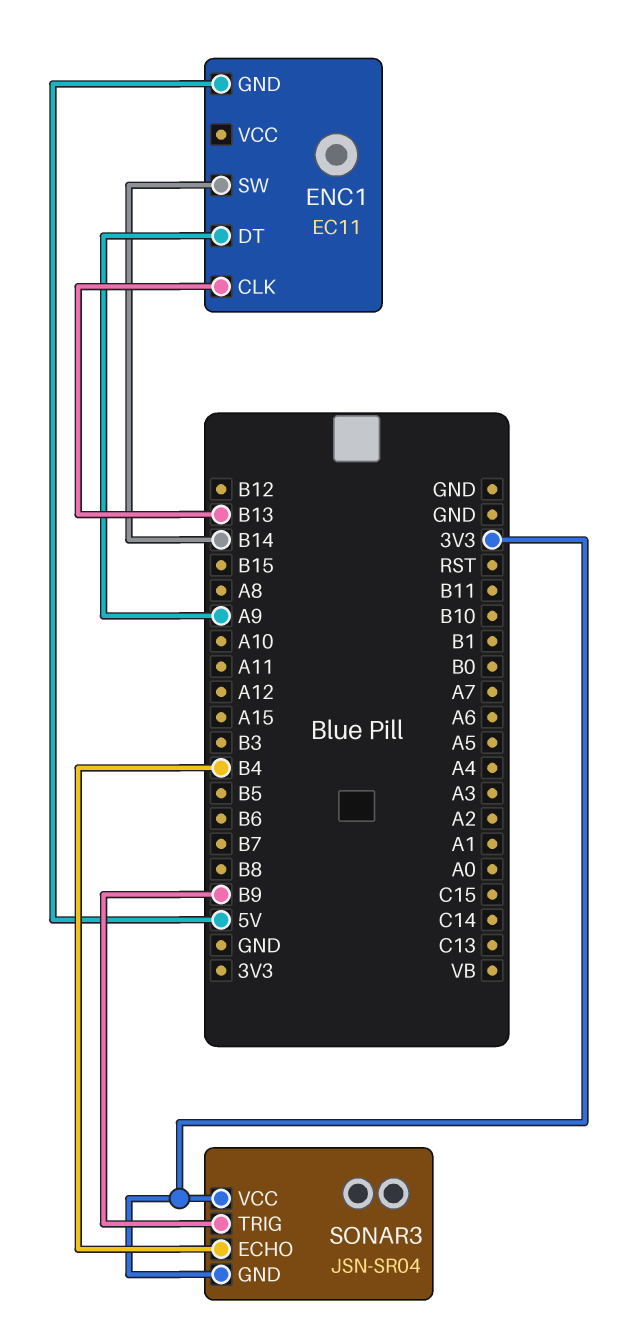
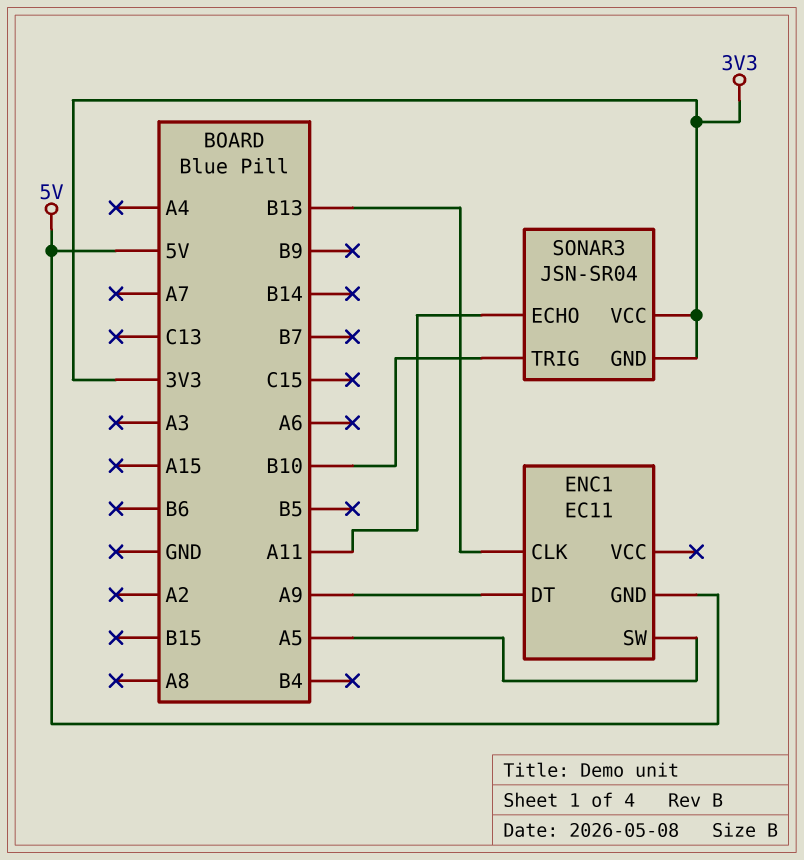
ENC1 pin SW: B14 -> A5
SONAR3 pin ECHO: B4 -> A11
SONAR3 pin TRIG: B9 -> B10

